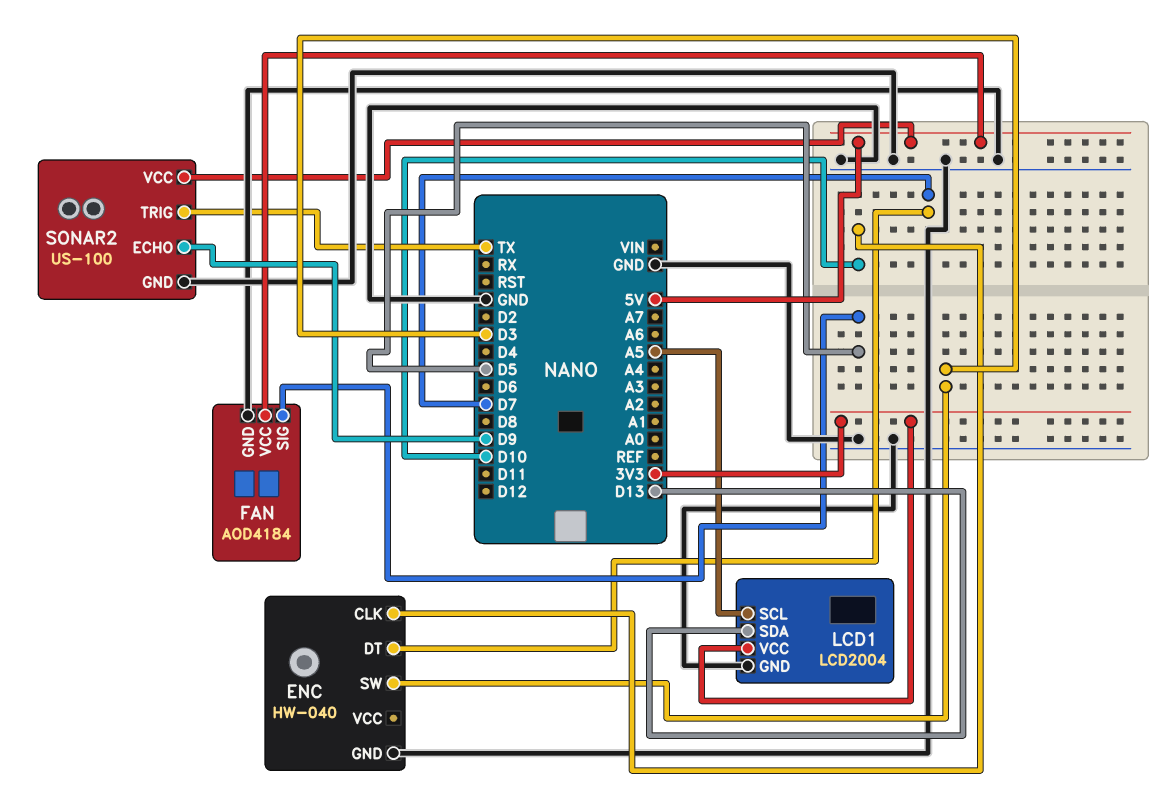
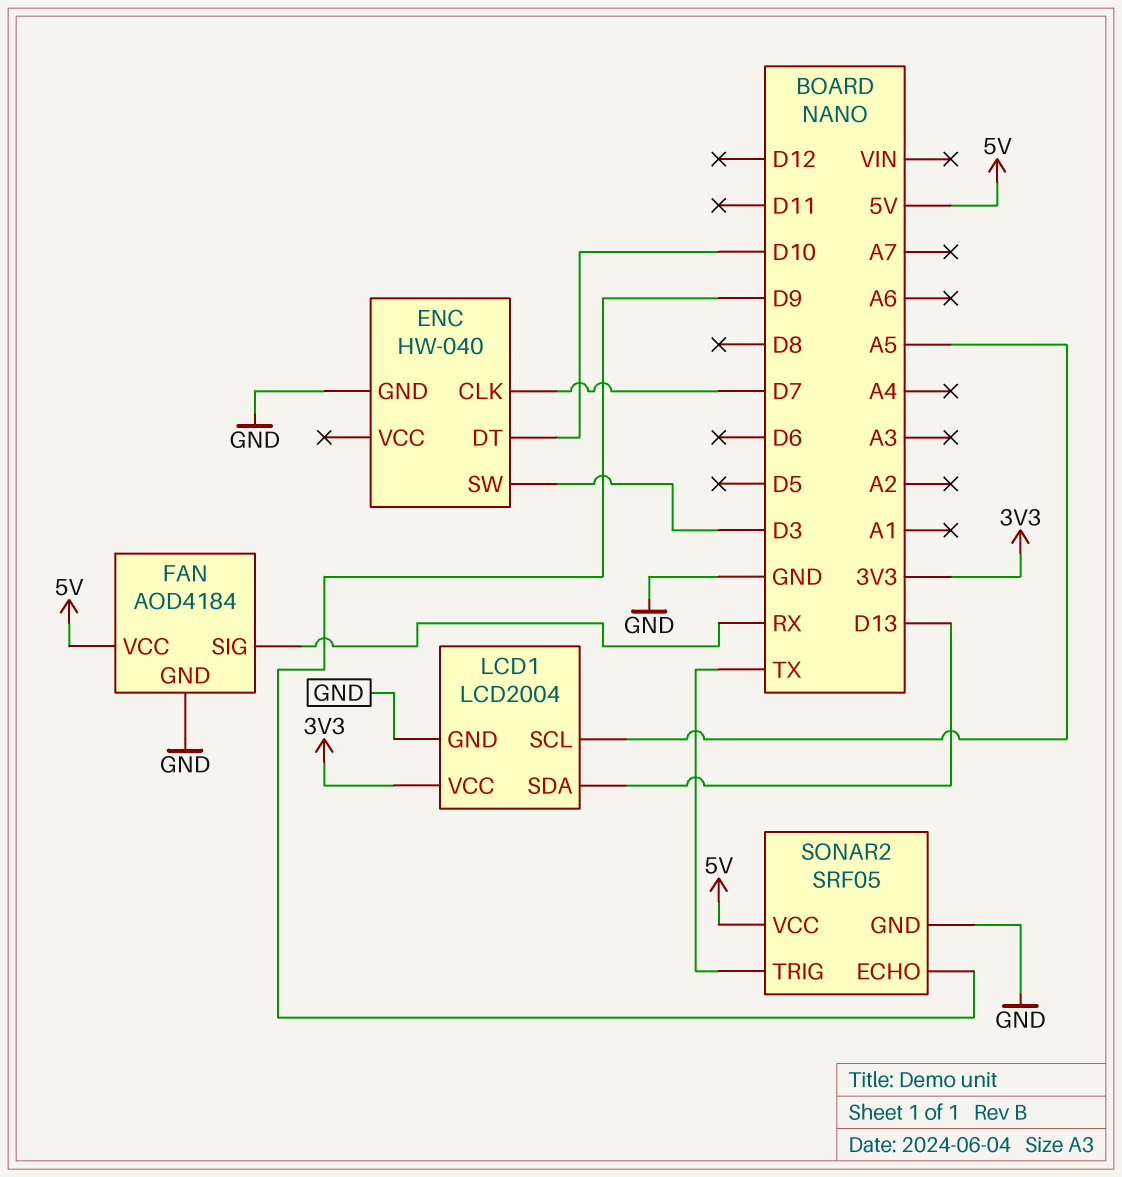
ENC pin CLK: D10 -> D7
ENC pin DT: D7 -> D10
FAN pin SIG: D5 -> RX
SONAR2: US-100 -> SRF05

